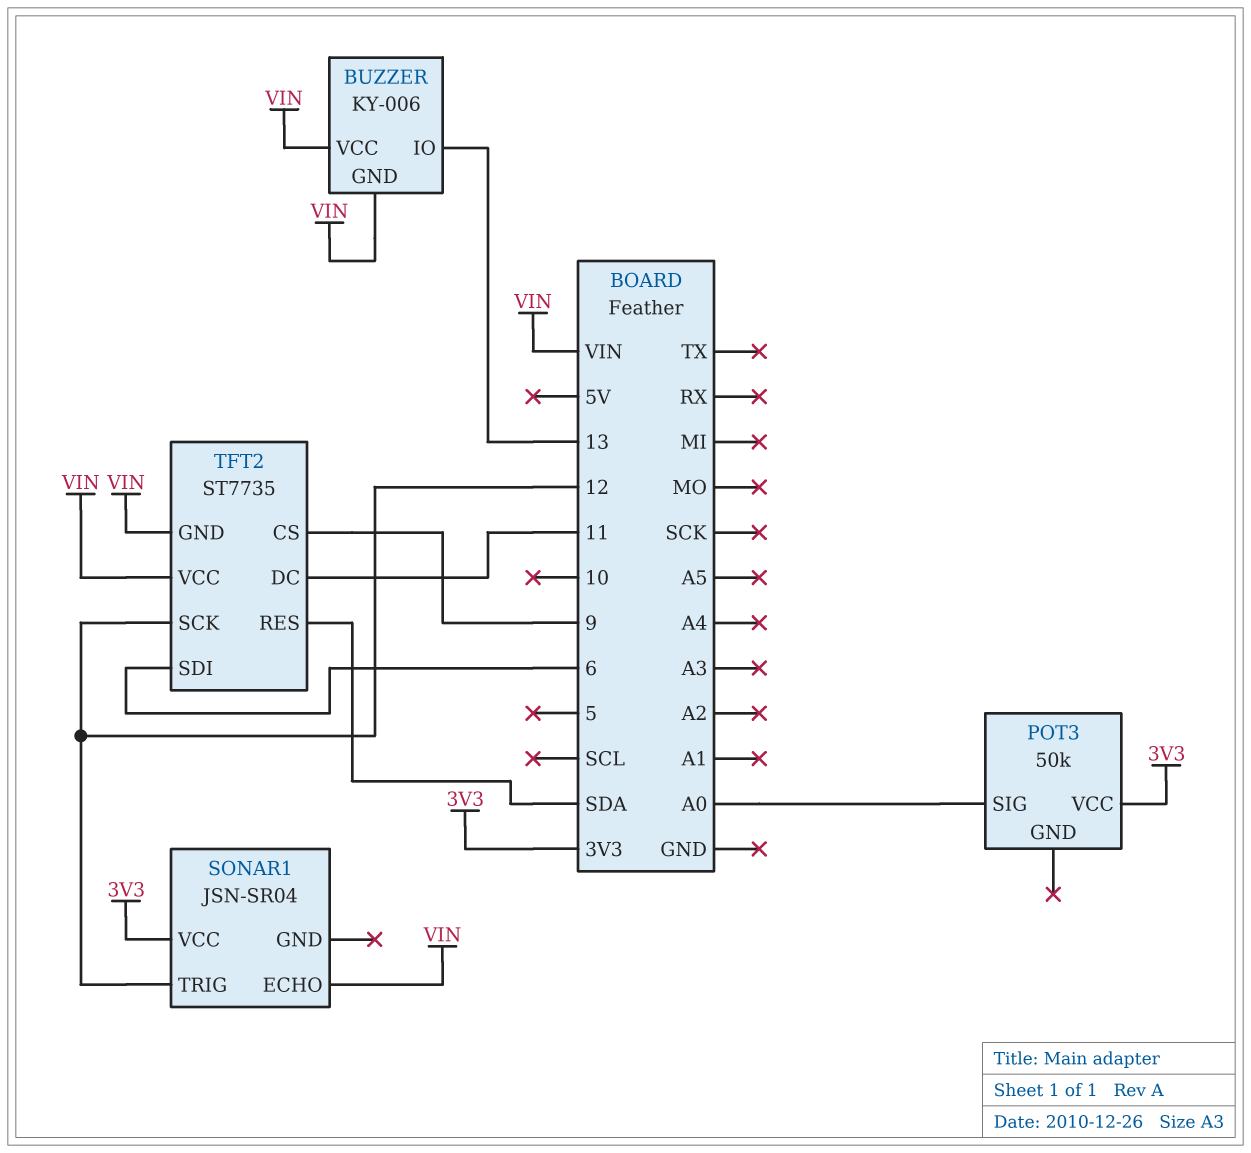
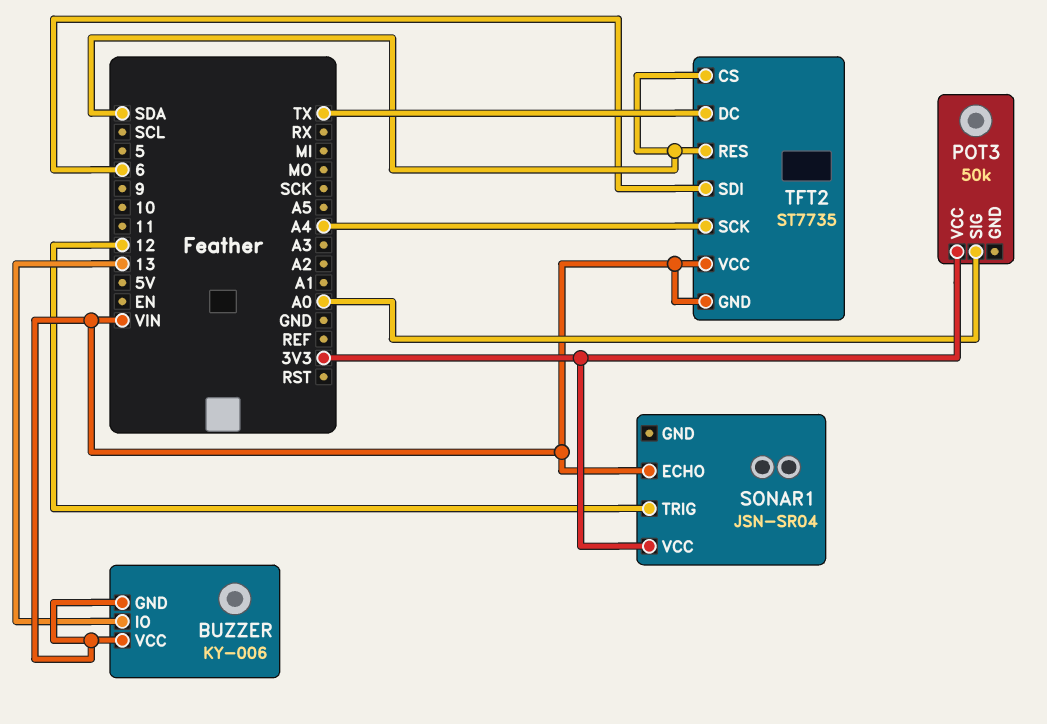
TFT2 pin CS: 9 -> SDA
TFT2 pin DC: 11 -> TX
TFT2 pin SCK: 12 -> A4

